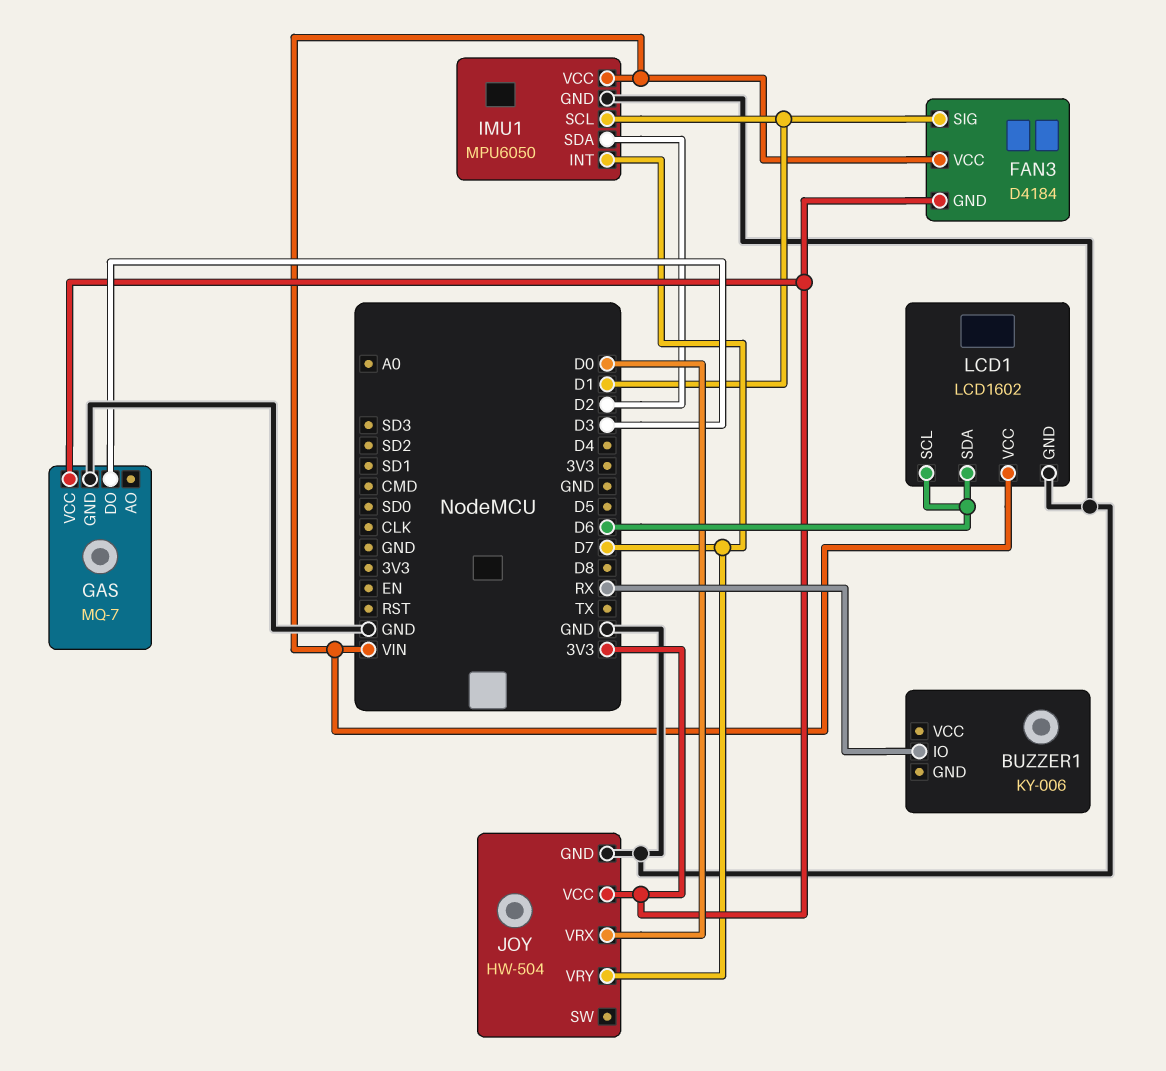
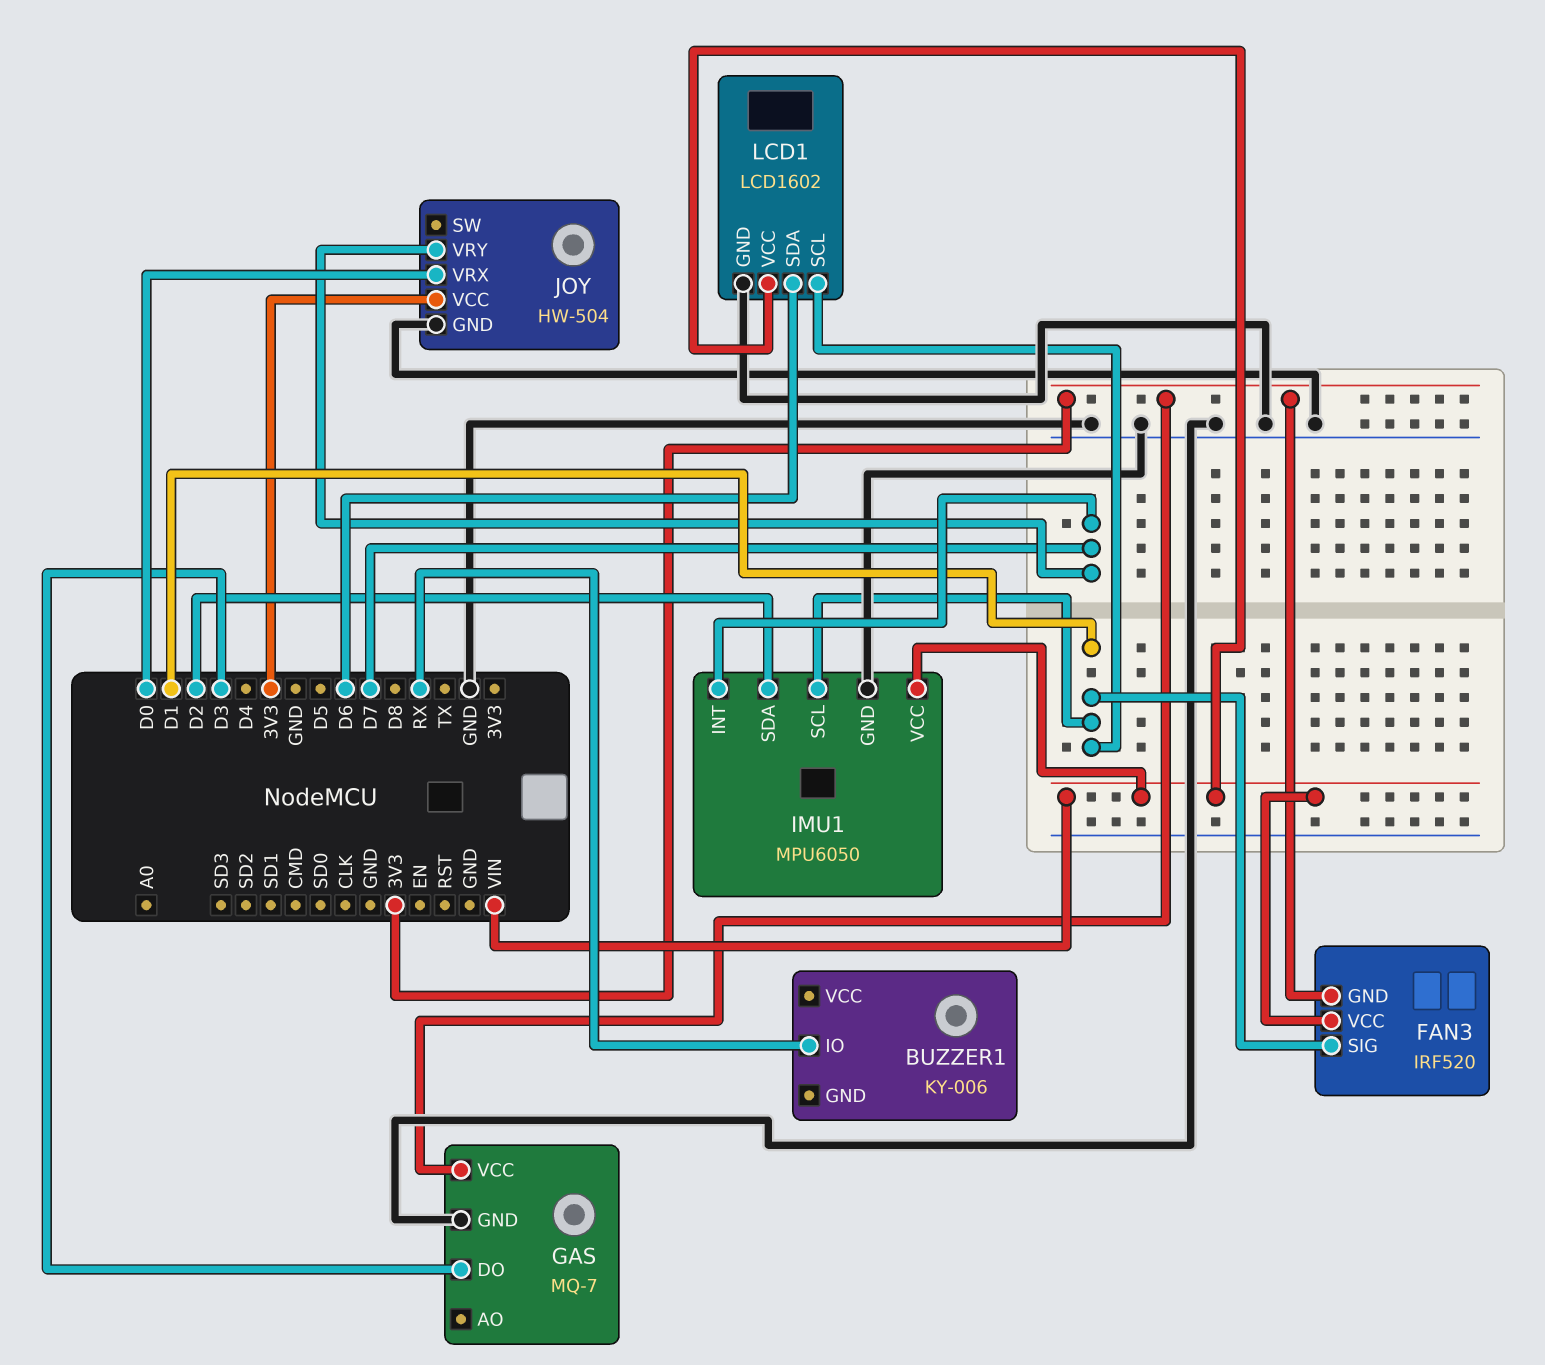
FAN3: D4184 -> IRF520
LCD1 pin SCL: D6 -> D1

